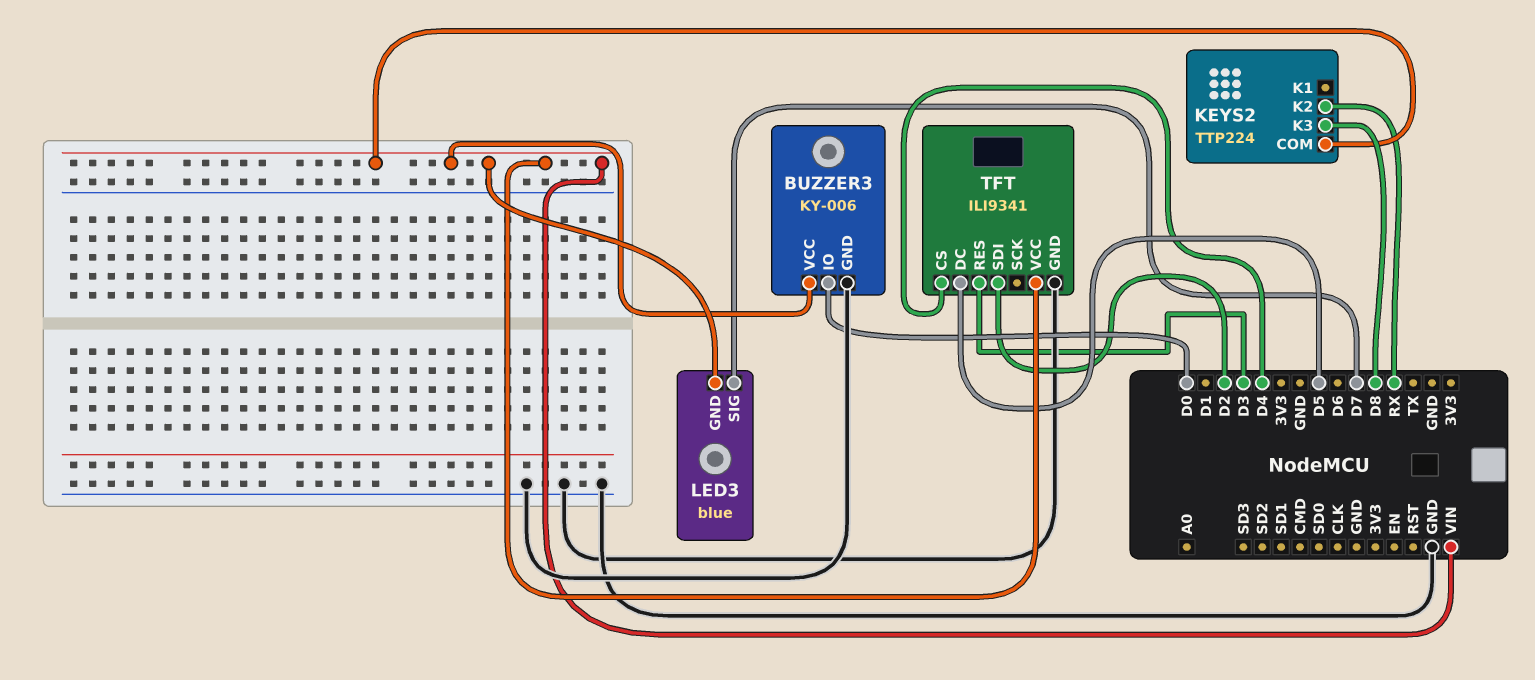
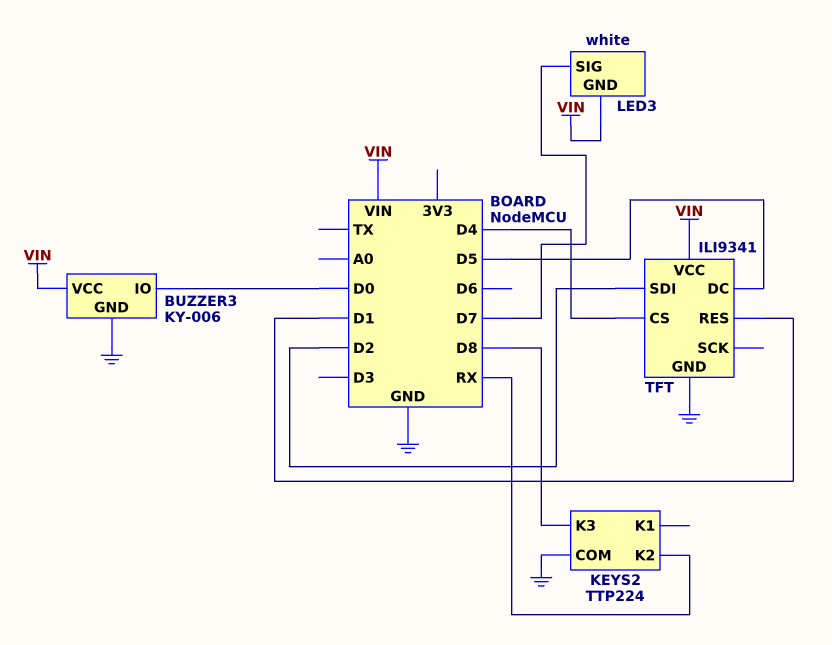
KEYS2 pin COM: VIN -> GND
LED3: blue -> white
TFT pin RES: D3 -> D1

